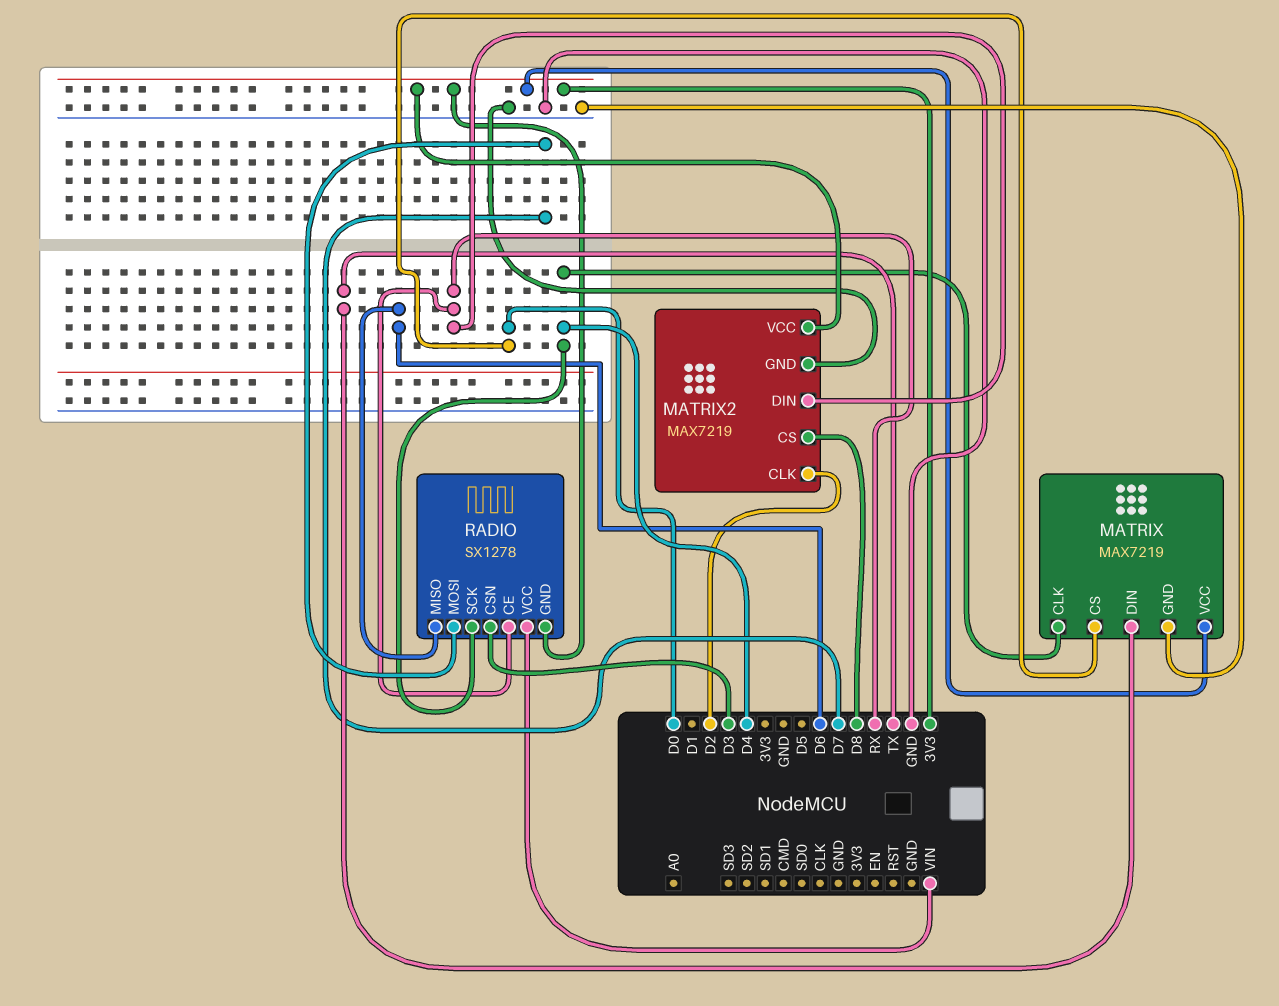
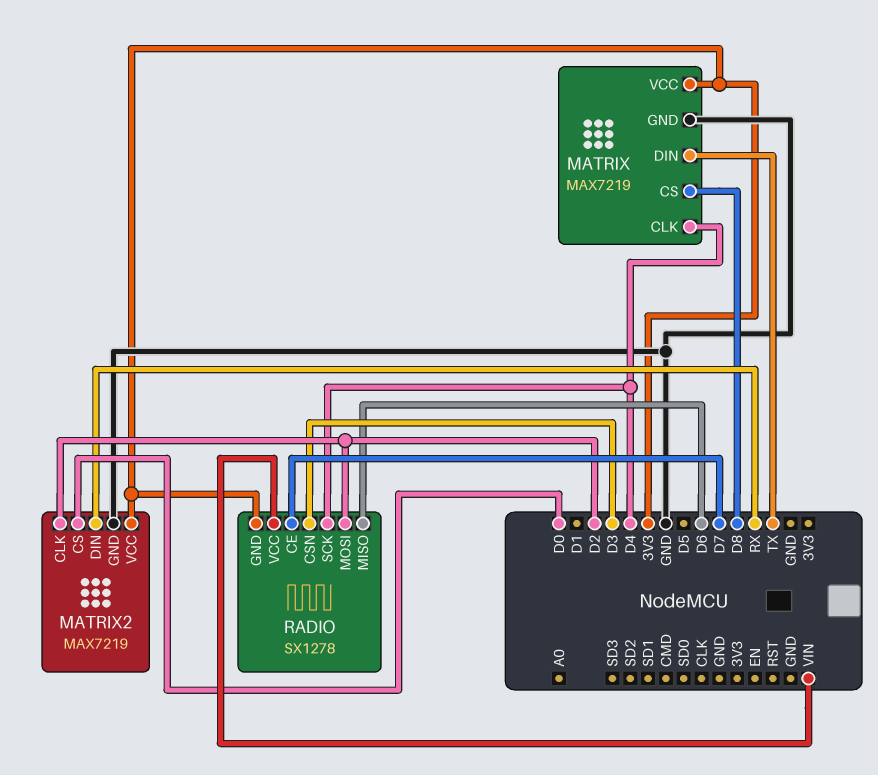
MATRIX pin CS: D0 -> D8
MATRIX2 pin CS: D8 -> D0
RADIO pin CE: RX -> D7
RADIO pin MOSI: D7 -> D2

